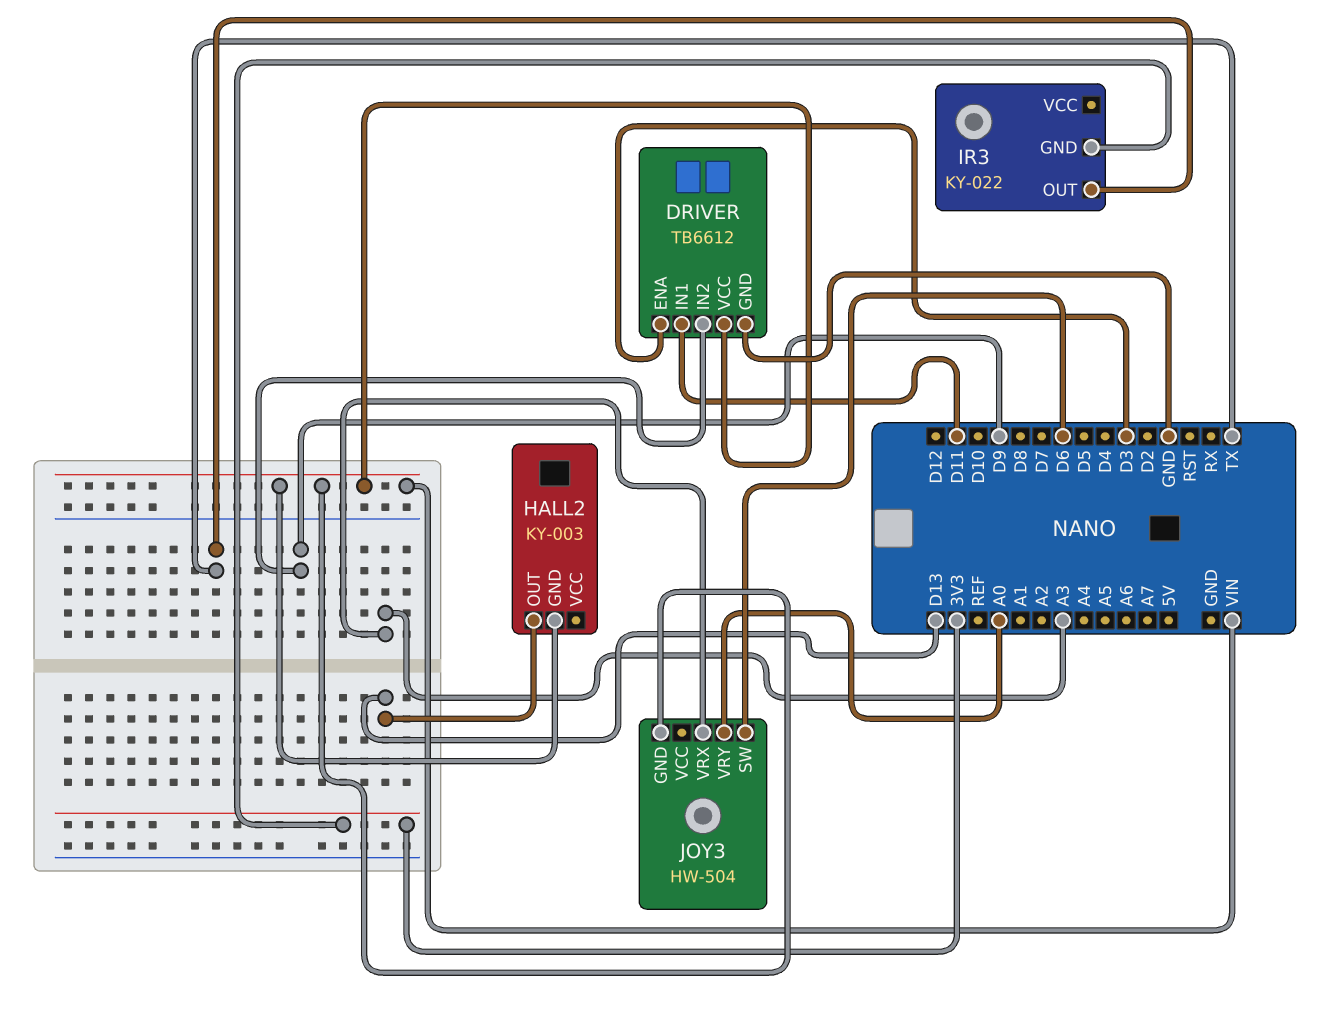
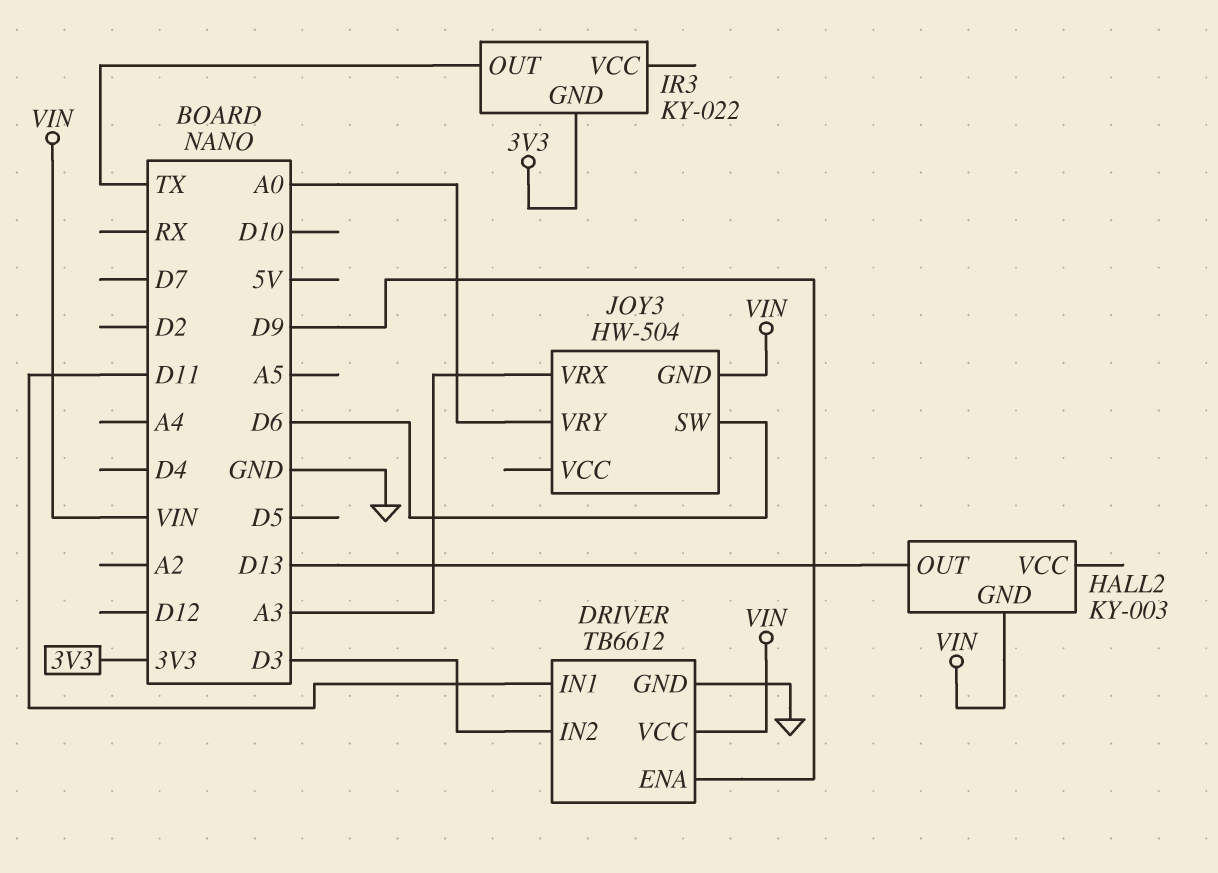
DRIVER pin ENA: D3 -> D9
DRIVER pin IN2: D9 -> D3

